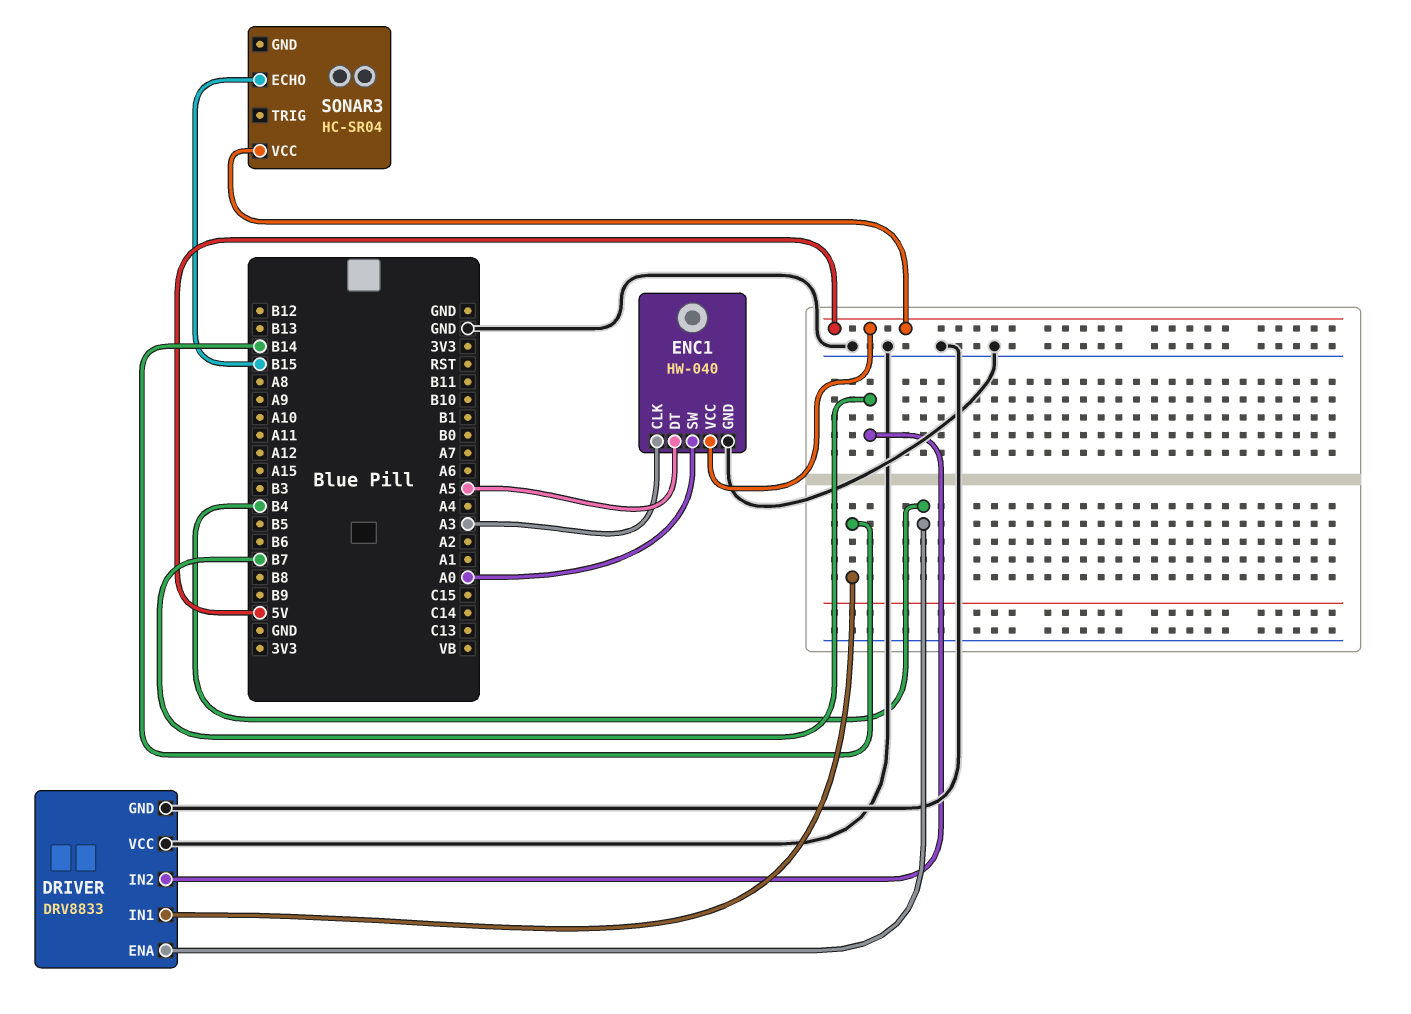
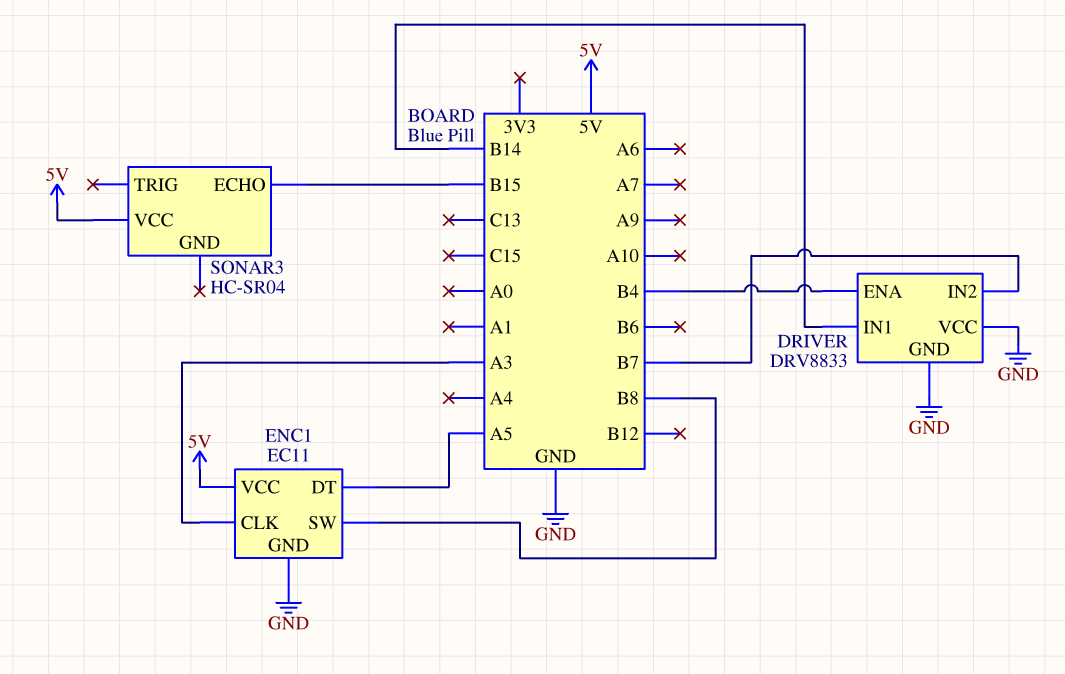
ENC1: HW-040 -> EC11
ENC1 pin SW: A0 -> B8

